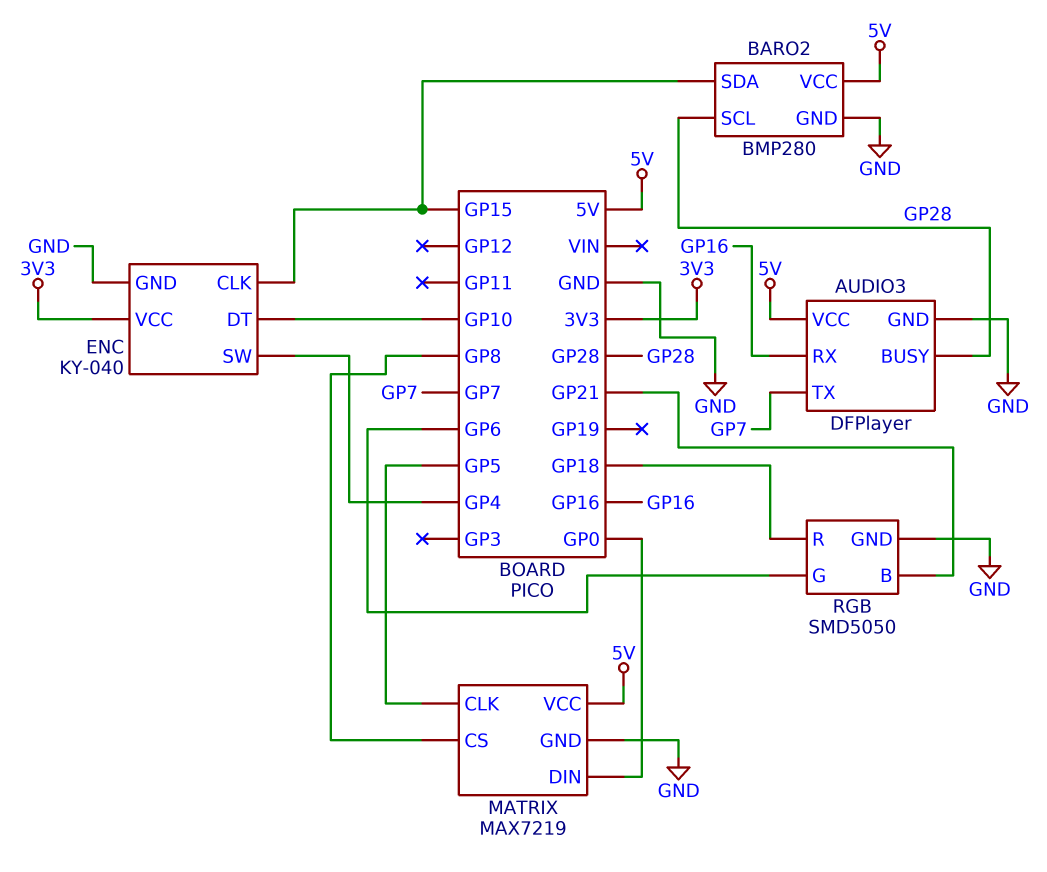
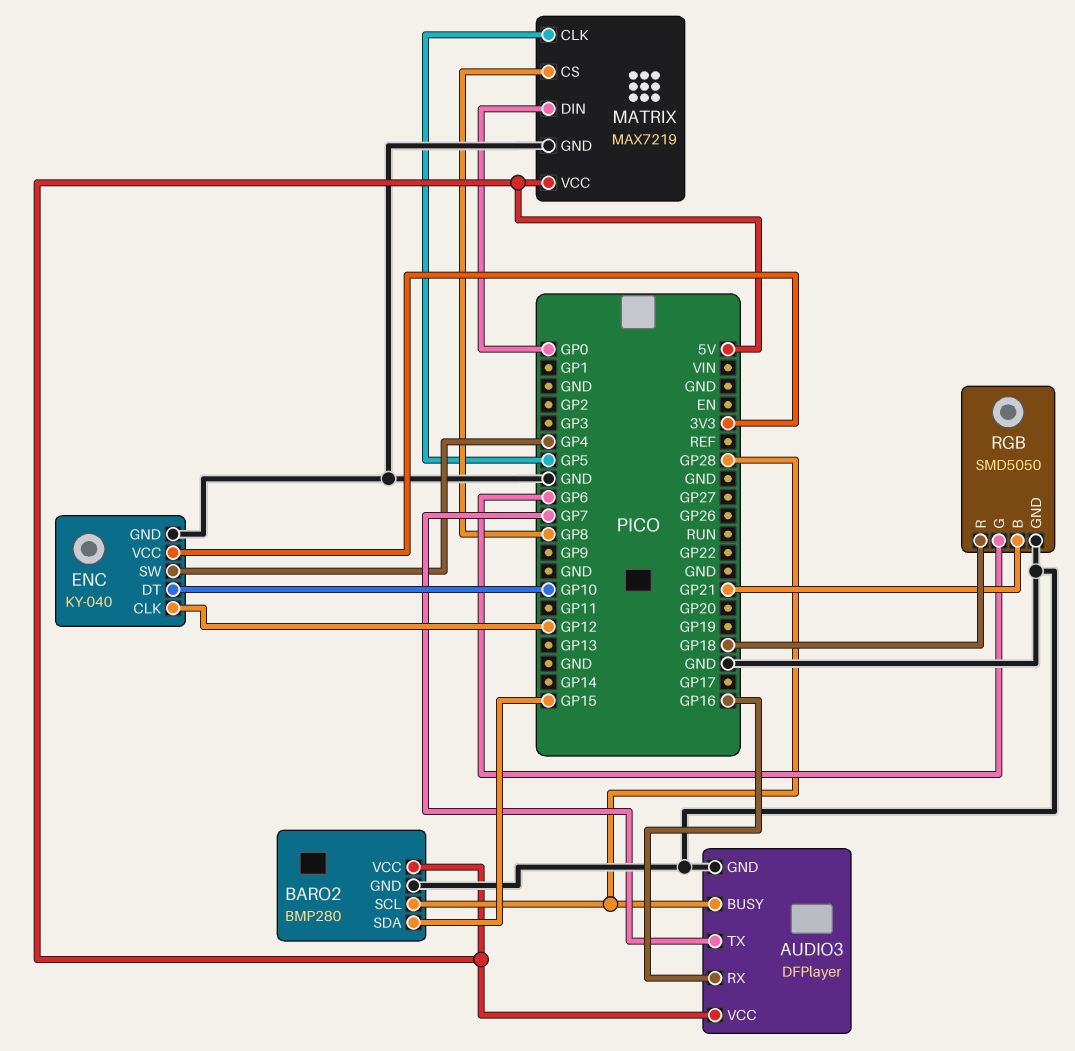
ENC pin CLK: GP15 -> GP12

